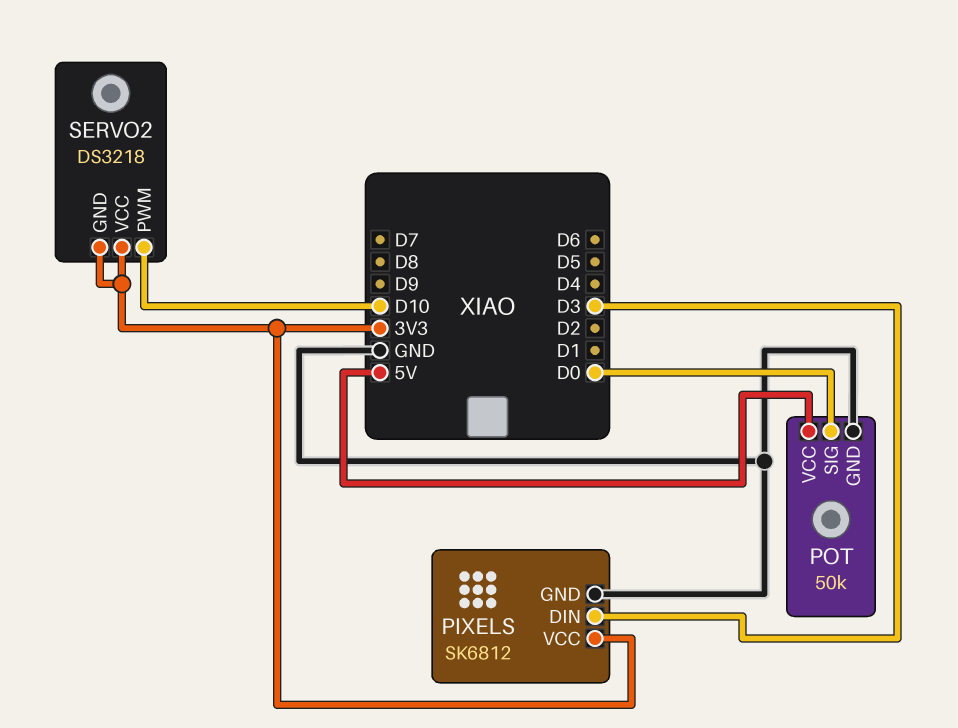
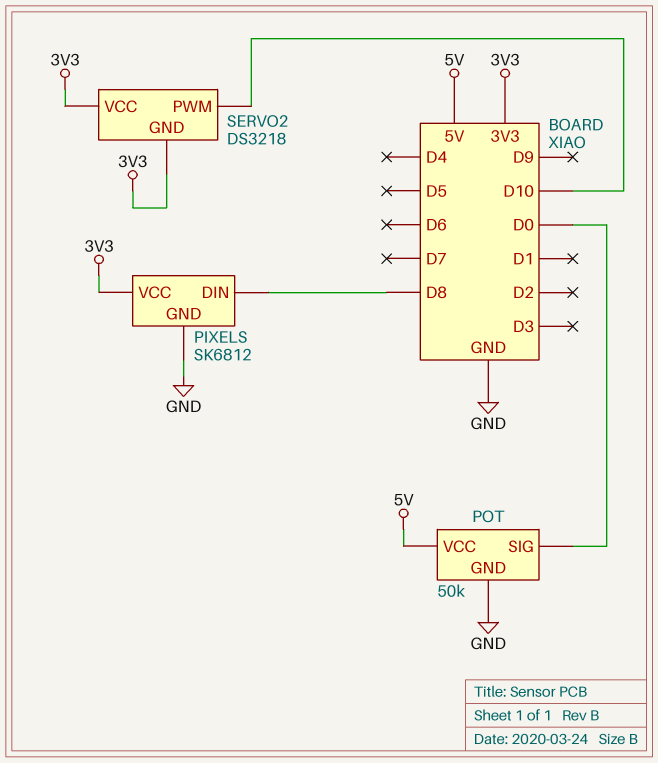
PIXELS pin DIN: D3 -> D8

